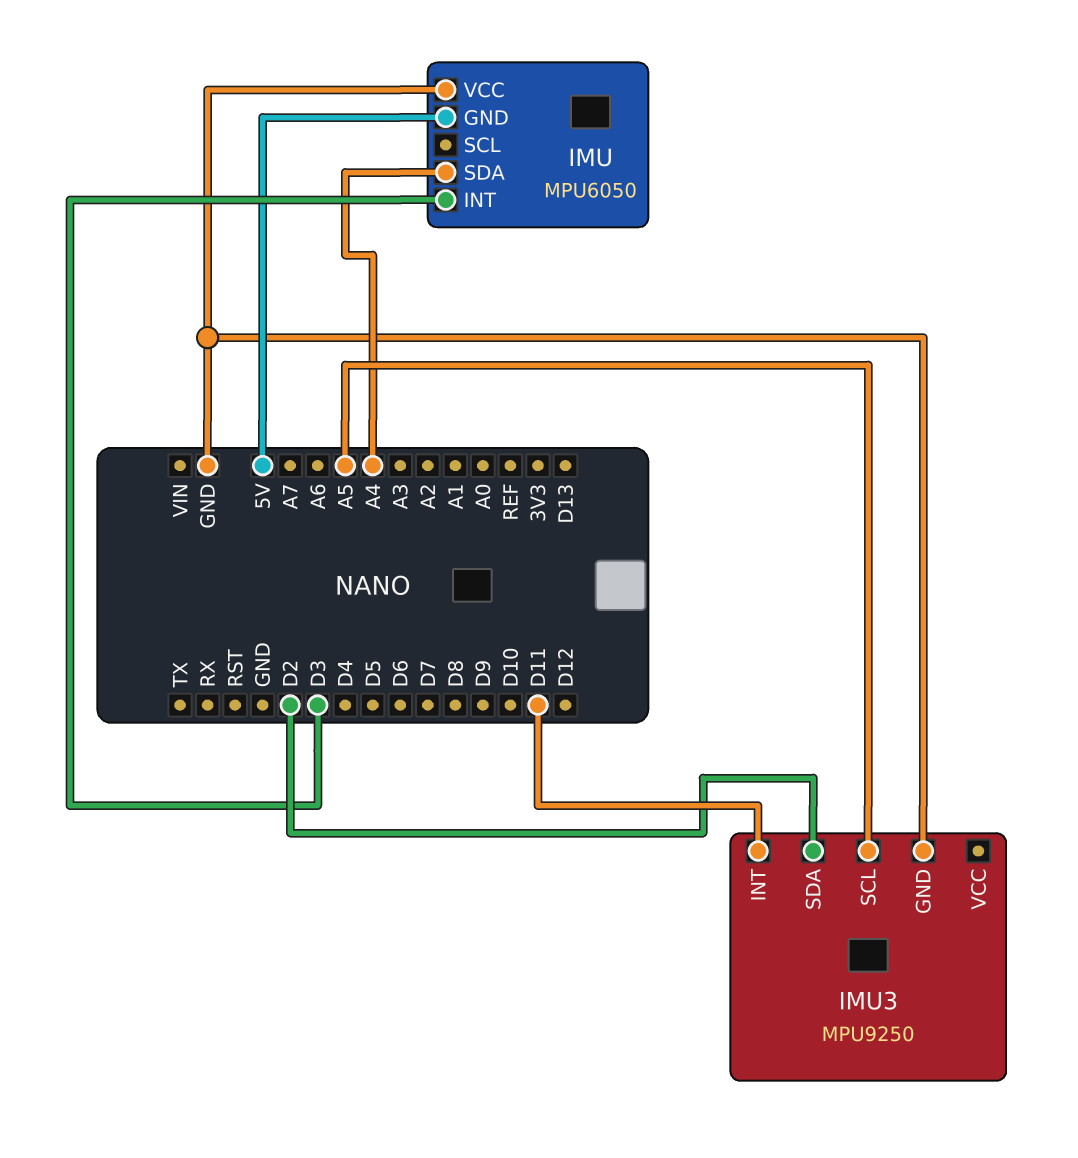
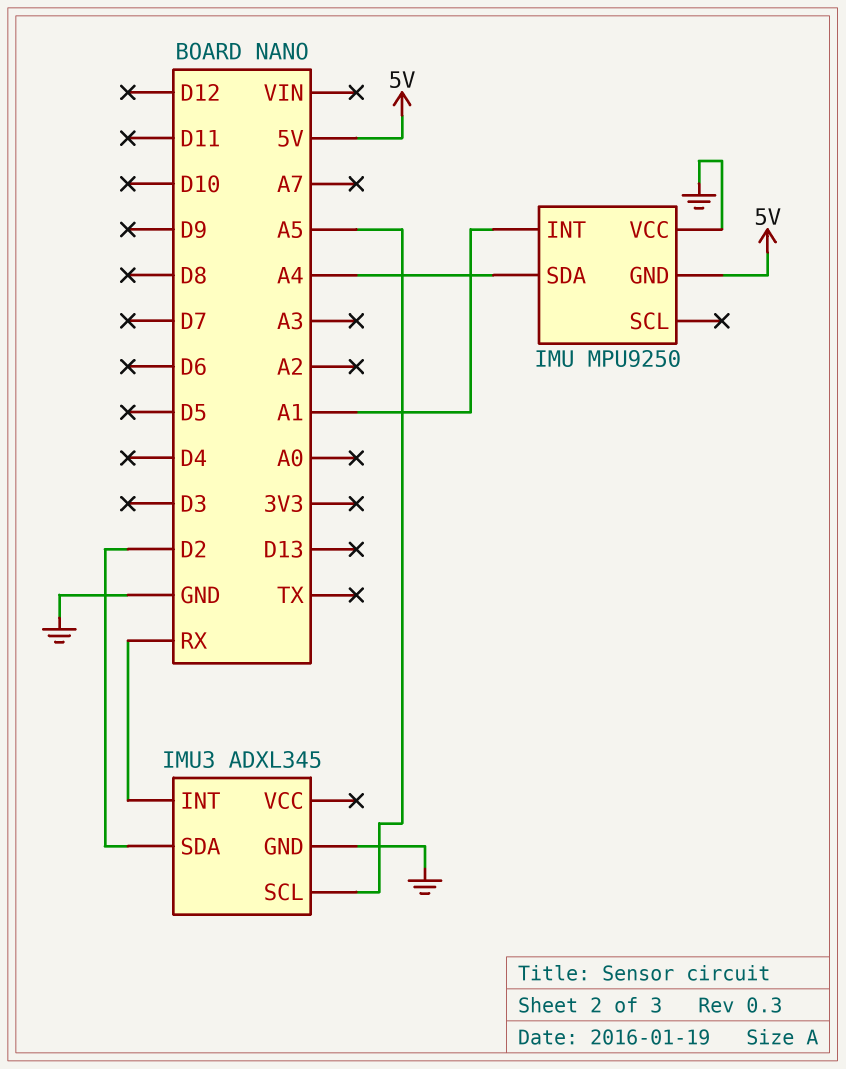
IMU: MPU6050 -> MPU9250
IMU pin INT: D3 -> A1
IMU3: MPU9250 -> ADXL345
IMU3 pin INT: D11 -> RX

